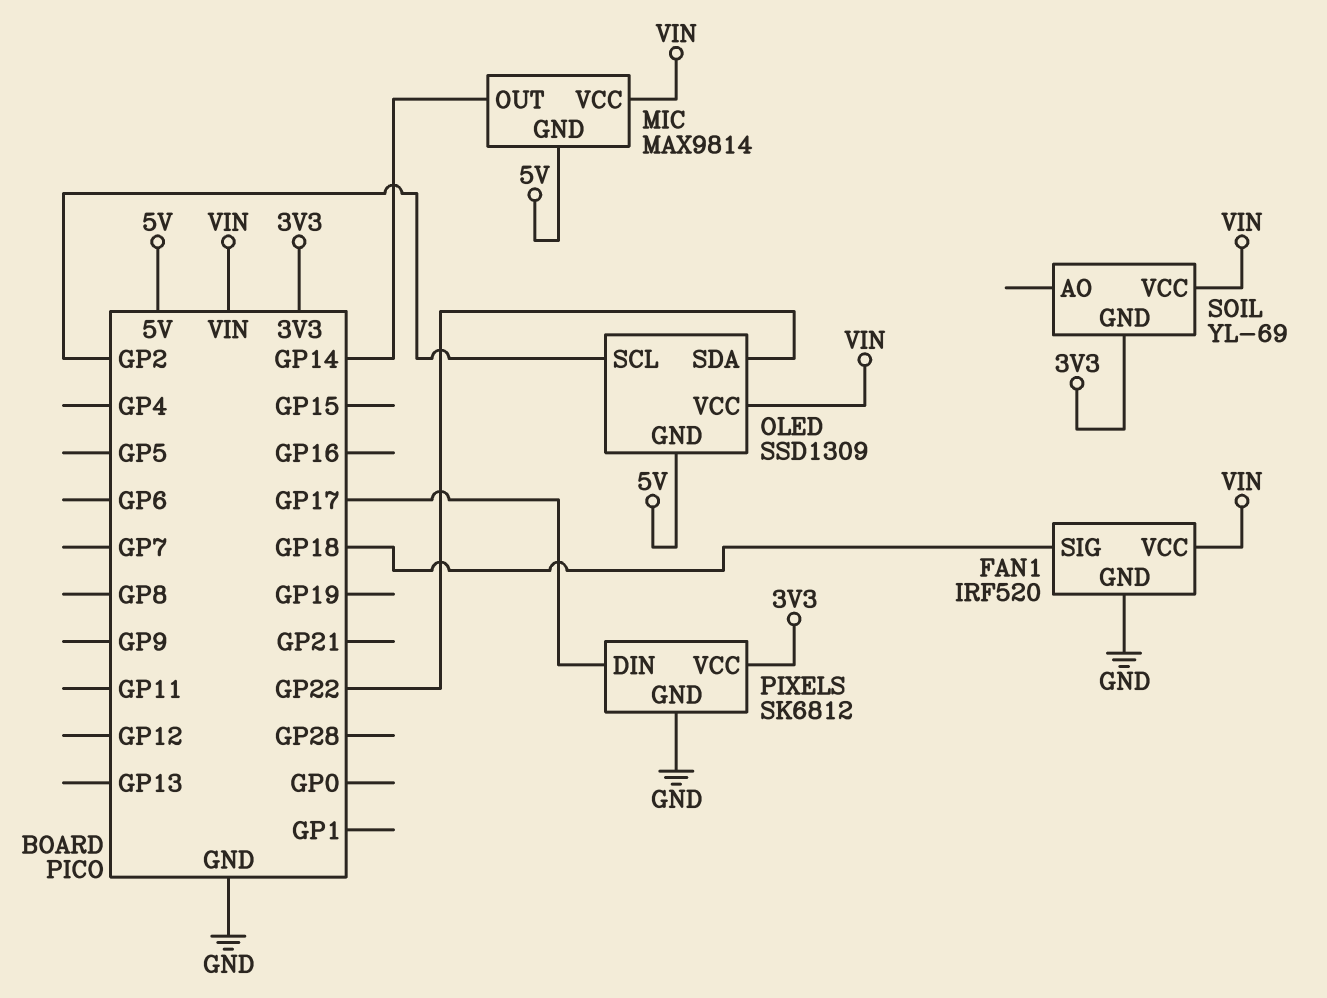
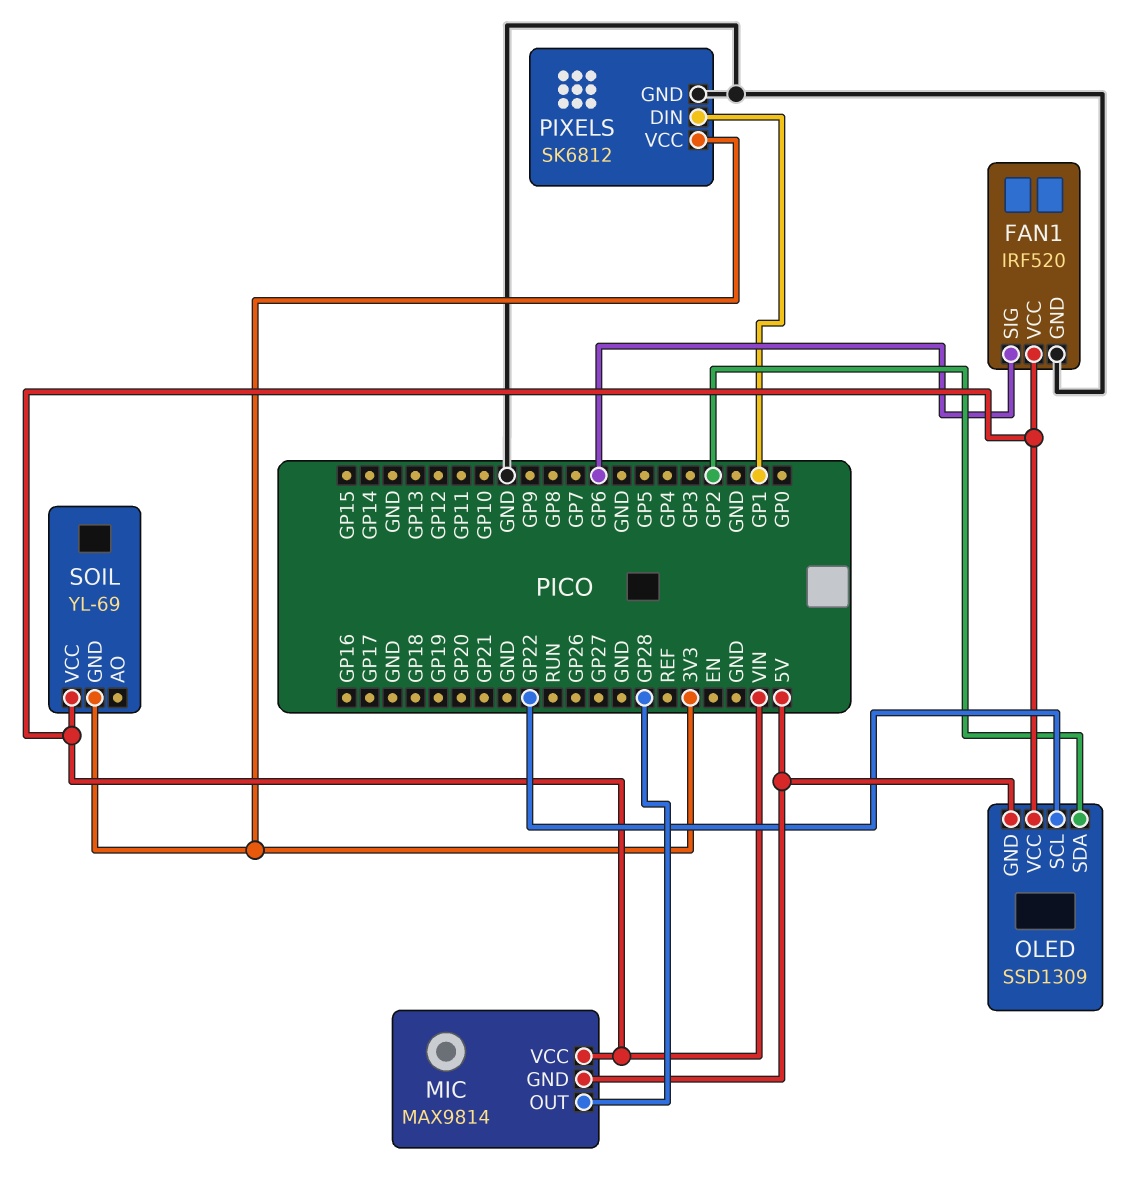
FAN1 pin SIG: GP18 -> GP6
MIC pin OUT: GP14 -> GP28
OLED pin SCL: GP2 -> GP22
OLED pin SDA: GP22 -> GP2
PIXELS pin DIN: GP17 -> GP1

